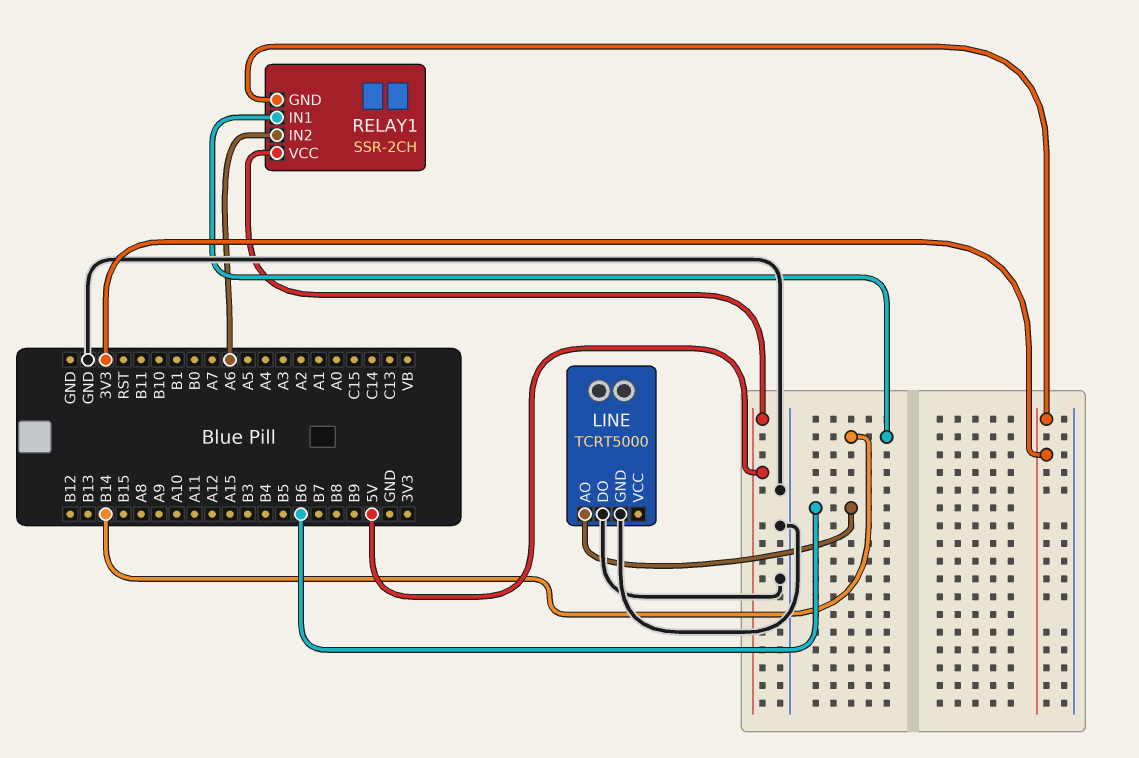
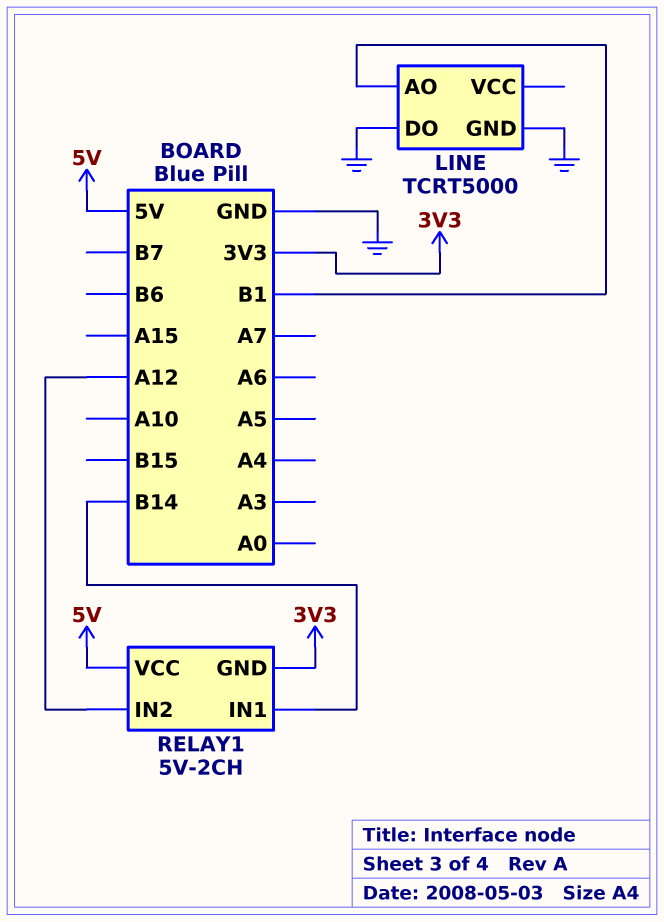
LINE pin AO: B6 -> B1
RELAY1: SSR-2CH -> 5V-2CH
RELAY1 pin IN2: A6 -> A12

